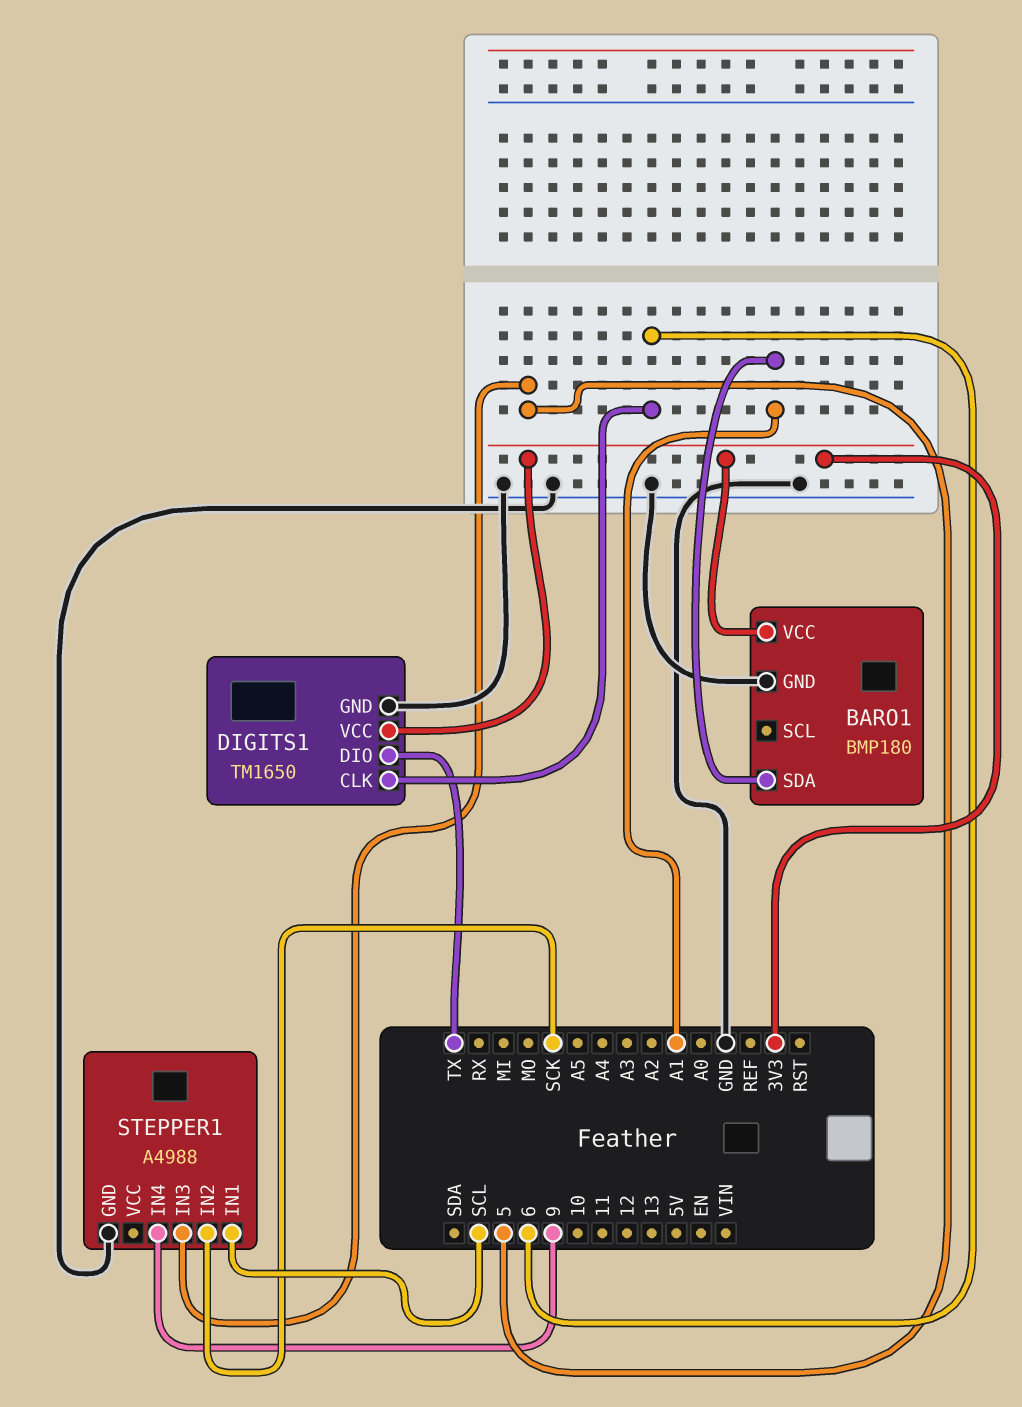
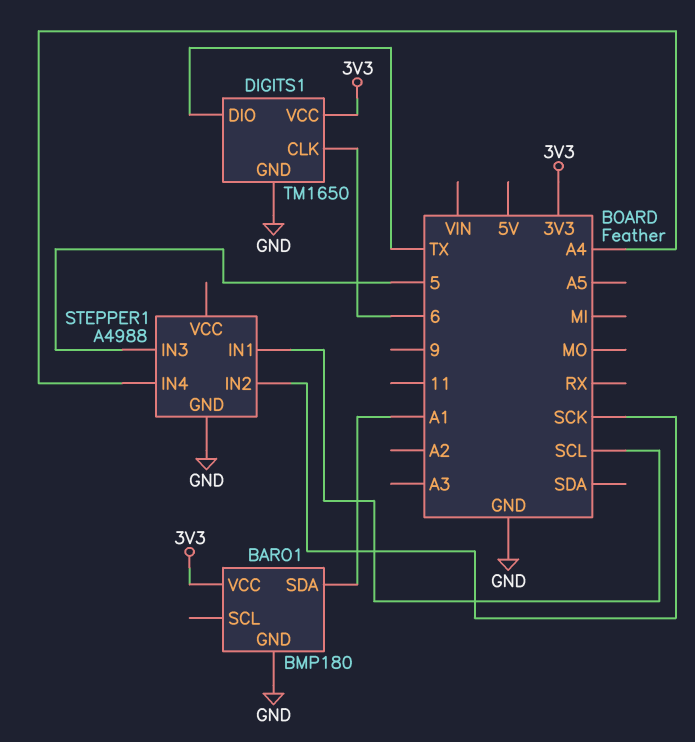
STEPPER1 pin IN4: 9 -> A4

